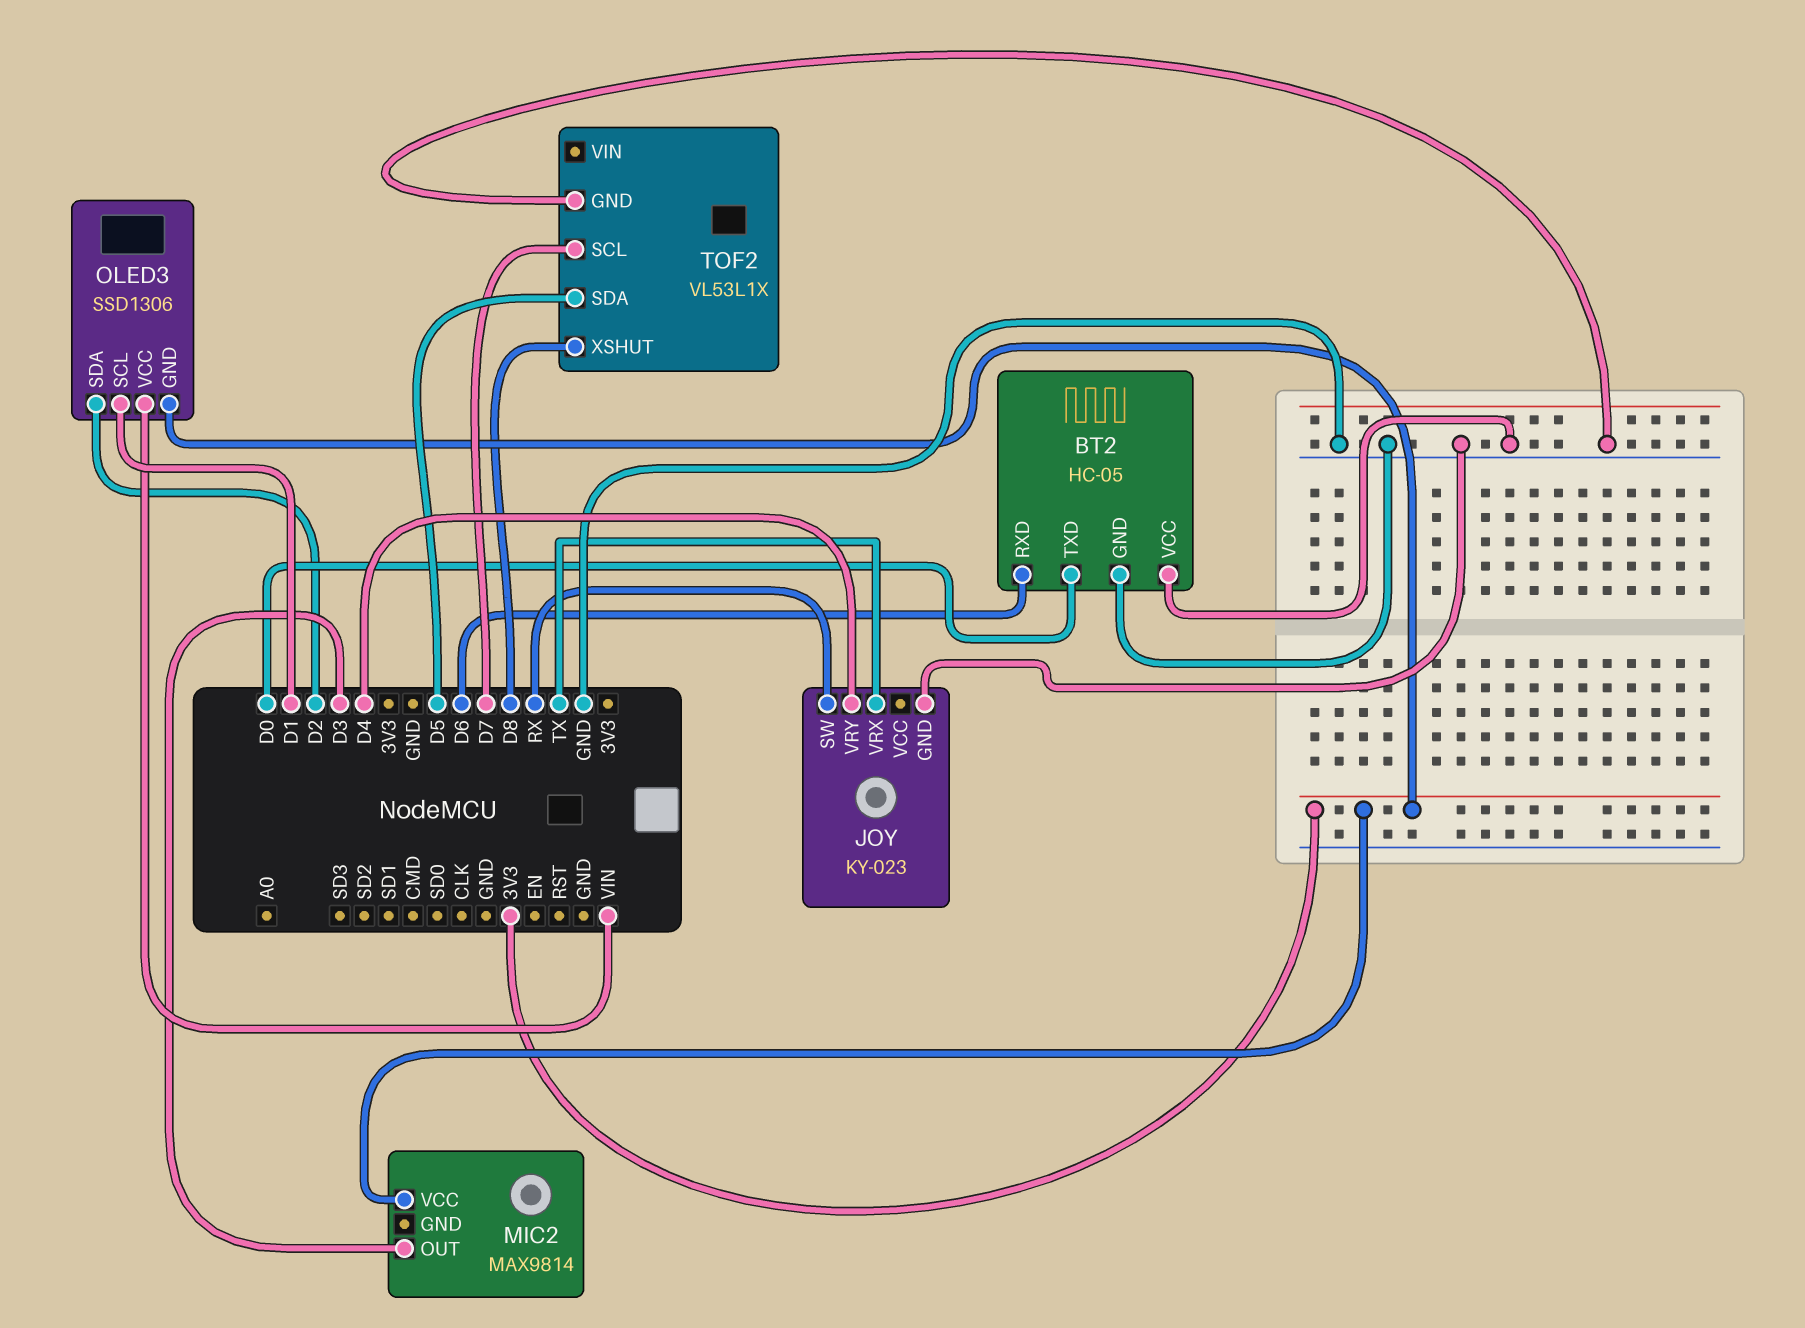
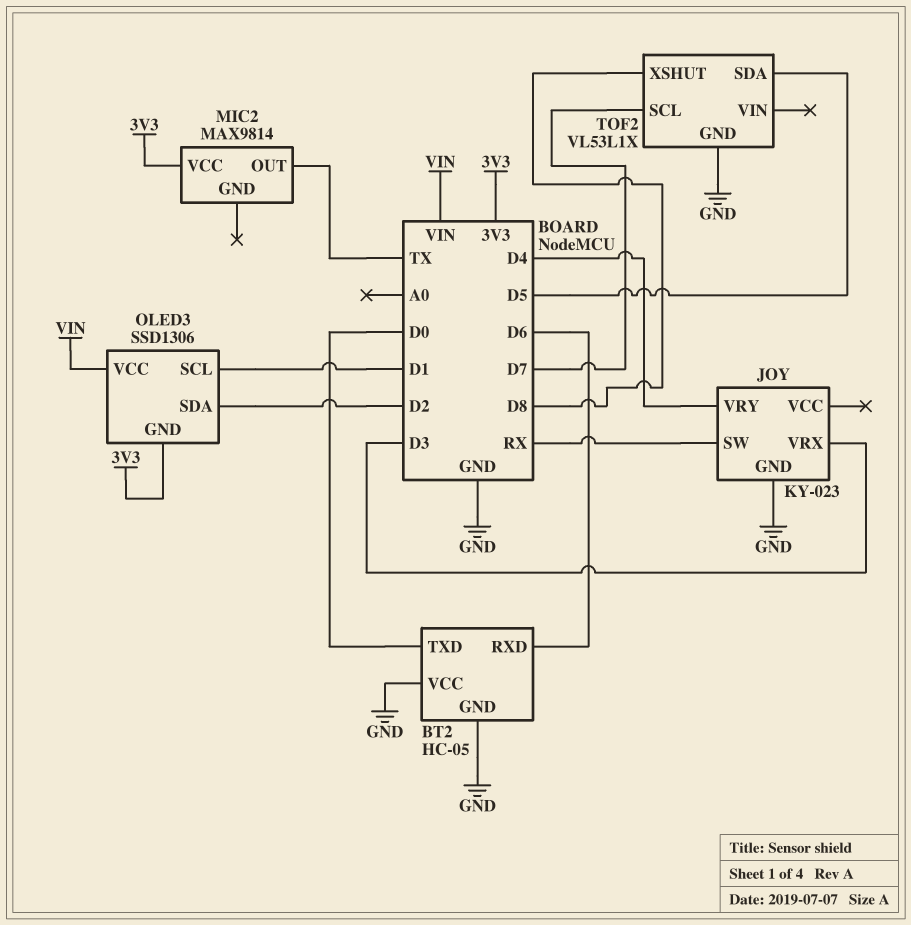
JOY pin VRX: TX -> D3
MIC2 pin OUT: D3 -> TX

